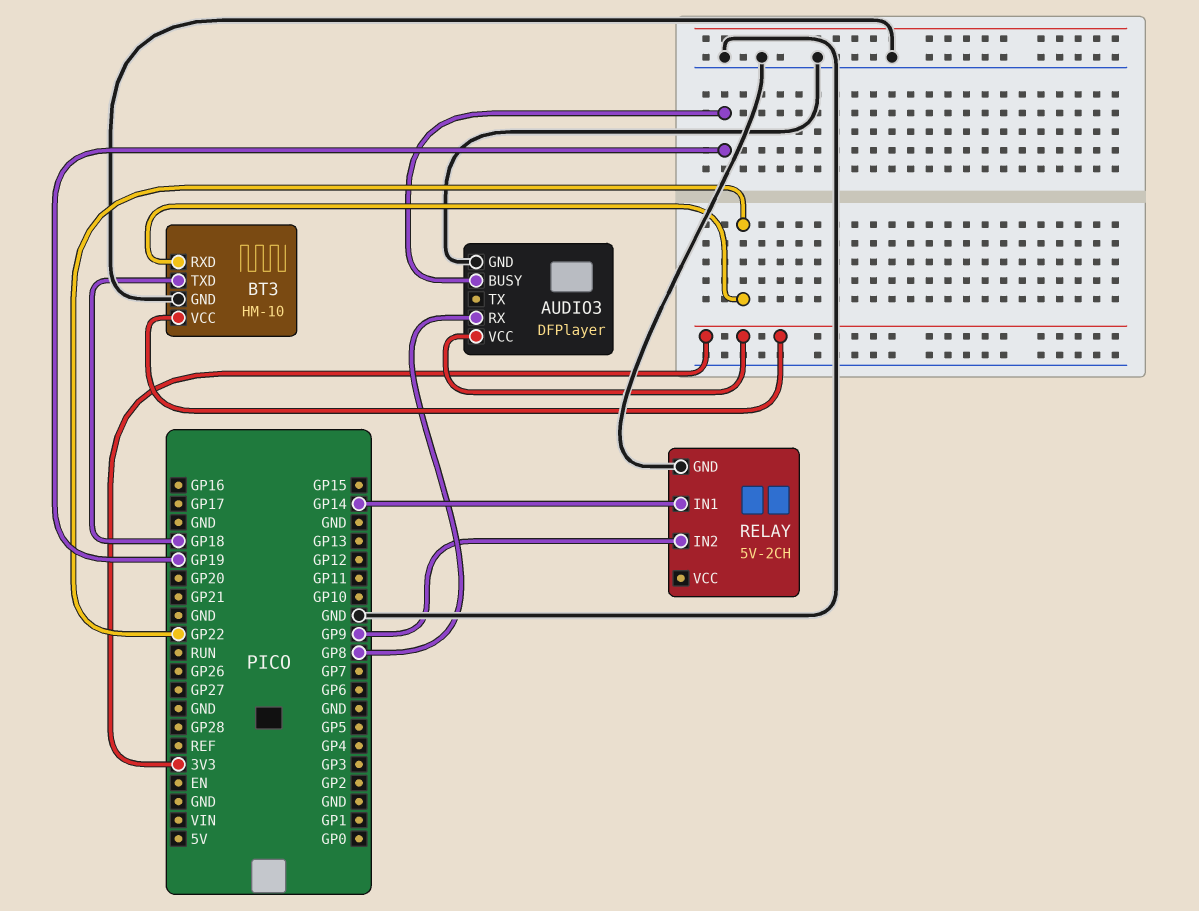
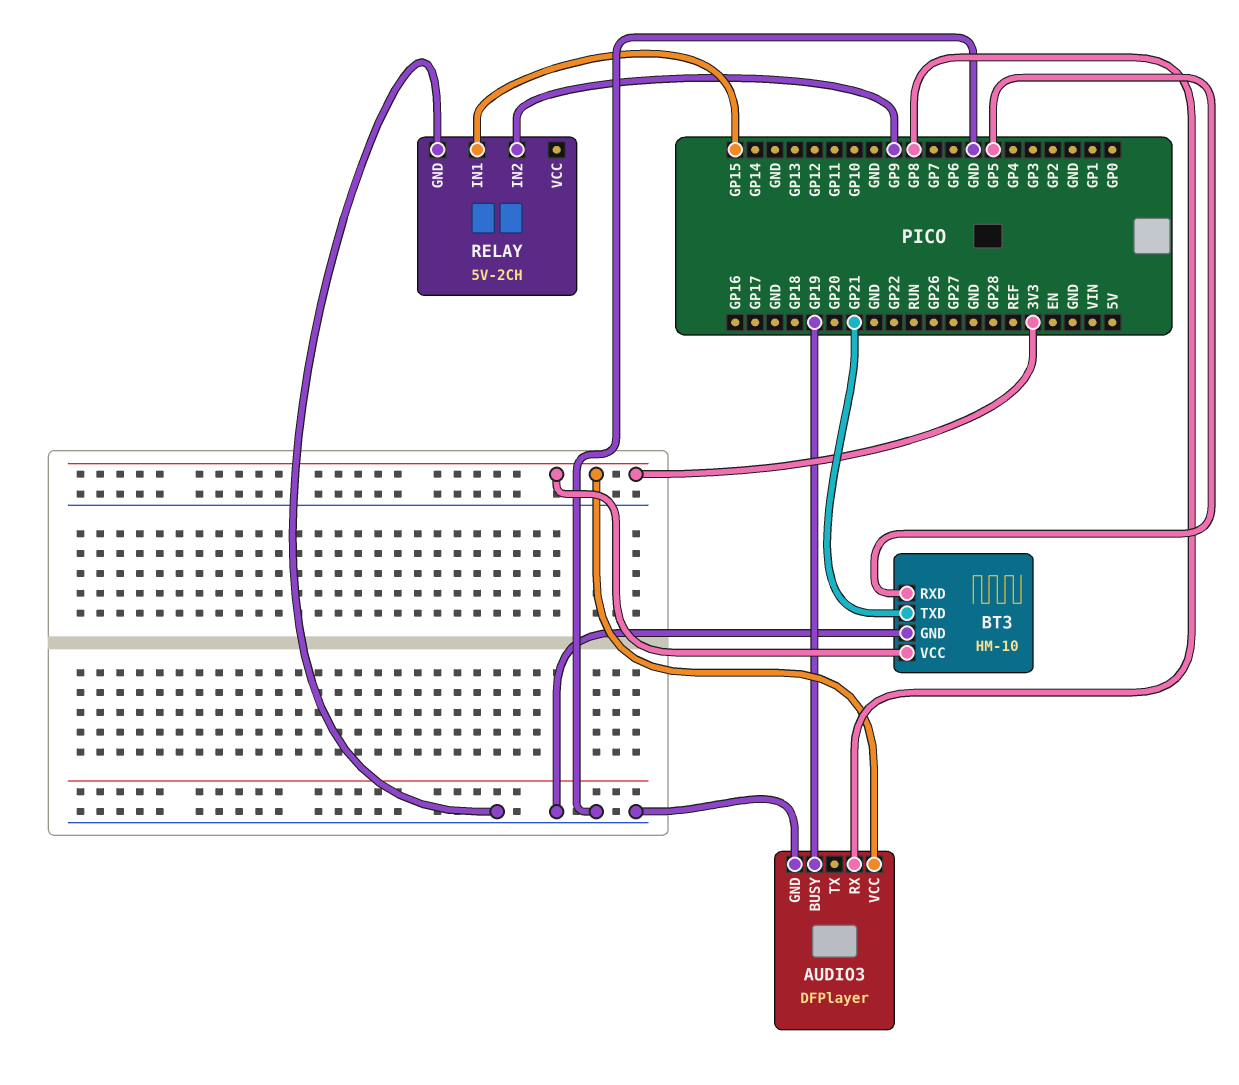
BT3 pin RXD: GP22 -> GP5
BT3 pin TXD: GP18 -> GP21
RELAY pin IN1: GP14 -> GP15

